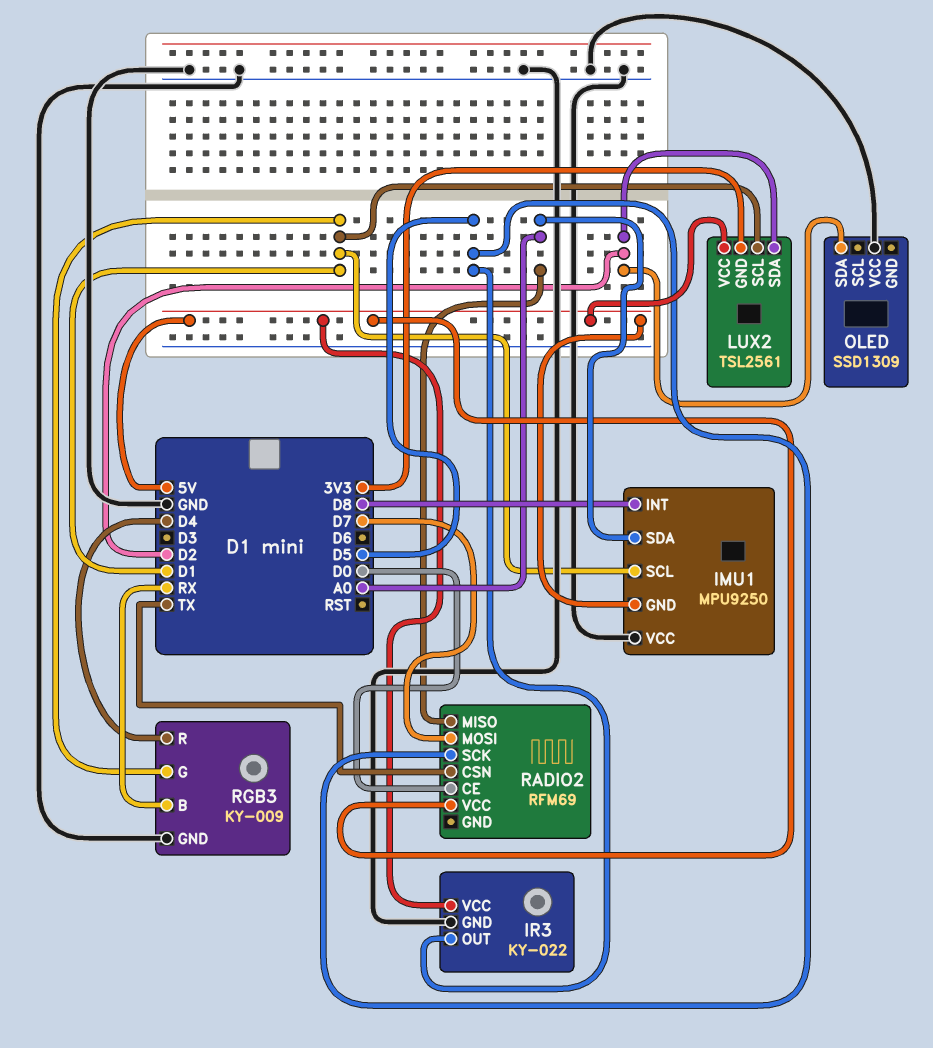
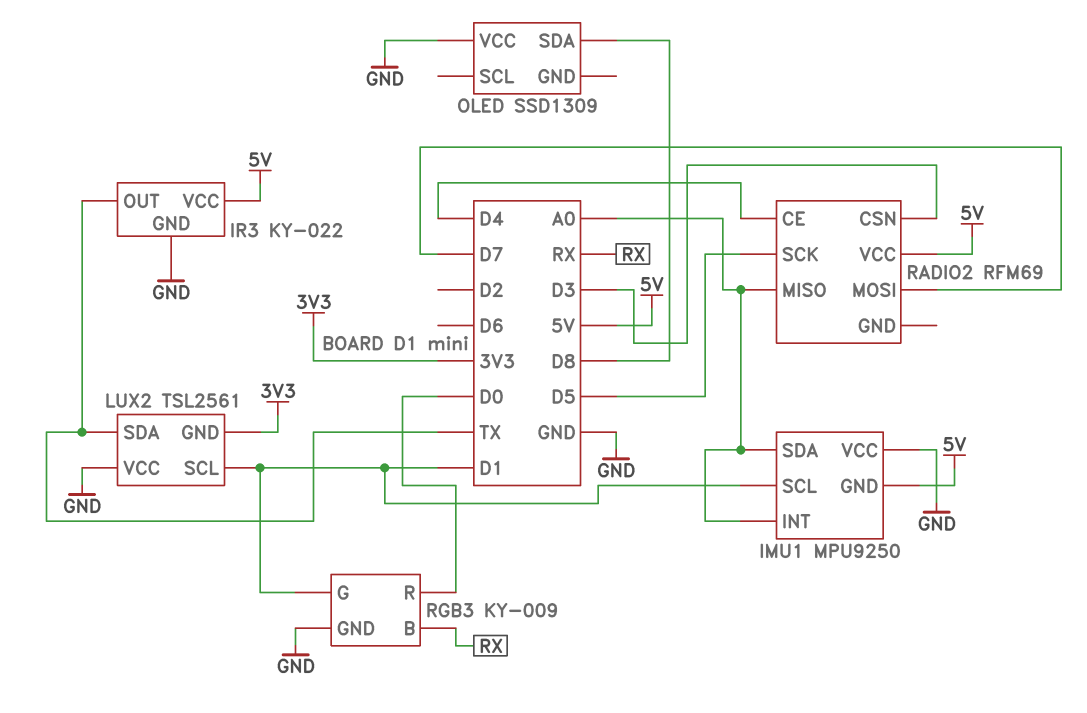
IMU1 pin INT: D8 -> A0
IR3 pin OUT: D5 -> TX
LUX2 pin SDA: D2 -> TX
LUX2 pin VCC: 5V -> GND
OLED pin SDA: D2 -> D8
RADIO2 pin CE: D0 -> D4
RADIO2 pin CSN: TX -> D3
RGB3 pin R: D4 -> D0

